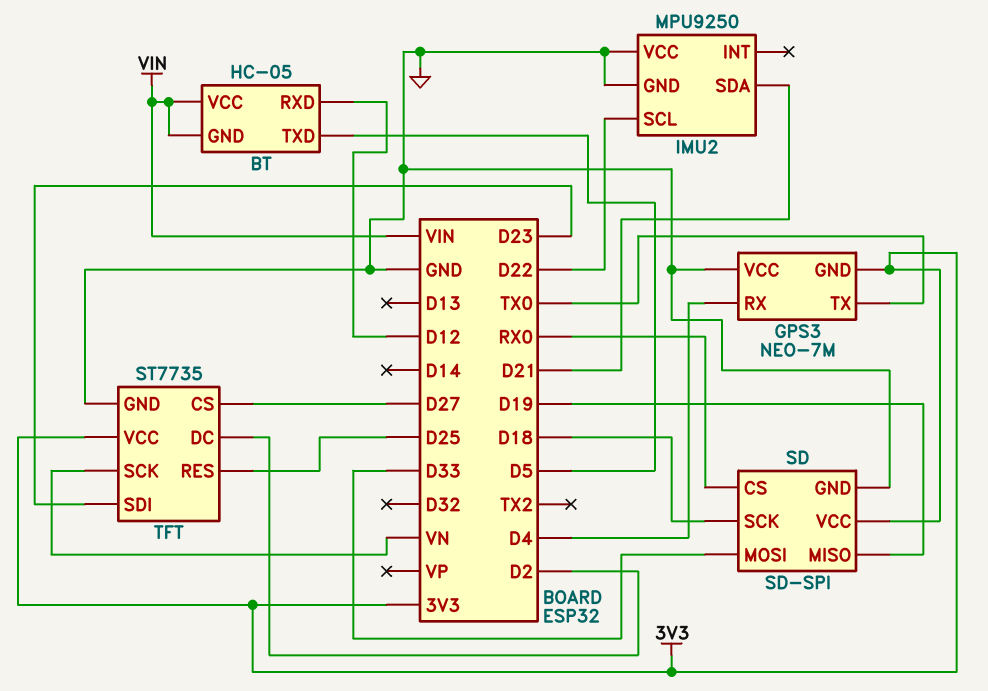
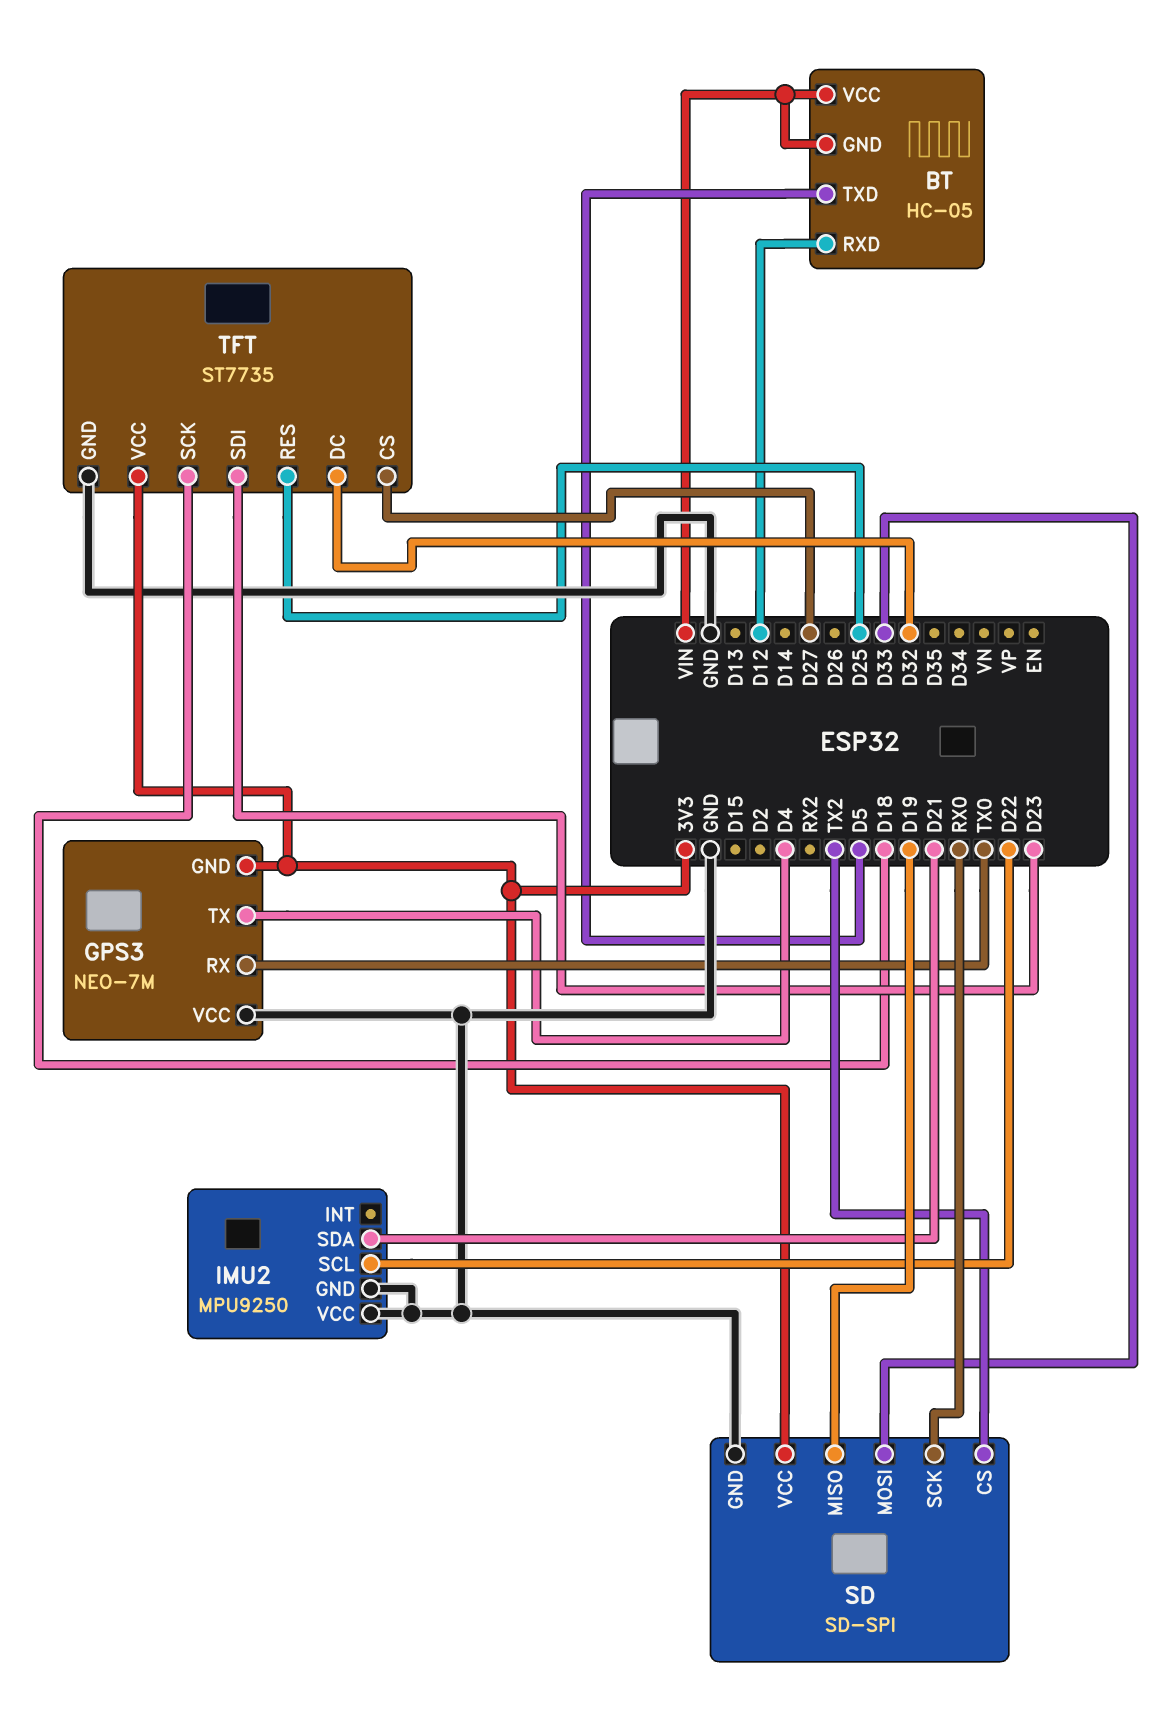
GPS3 pin RX: D4 -> TX0
GPS3 pin TX: TX0 -> D4
SD pin CS: RX0 -> TX2
SD pin SCK: D18 -> RX0
TFT pin DC: D2 -> D32
TFT pin SCK: VN -> D18

